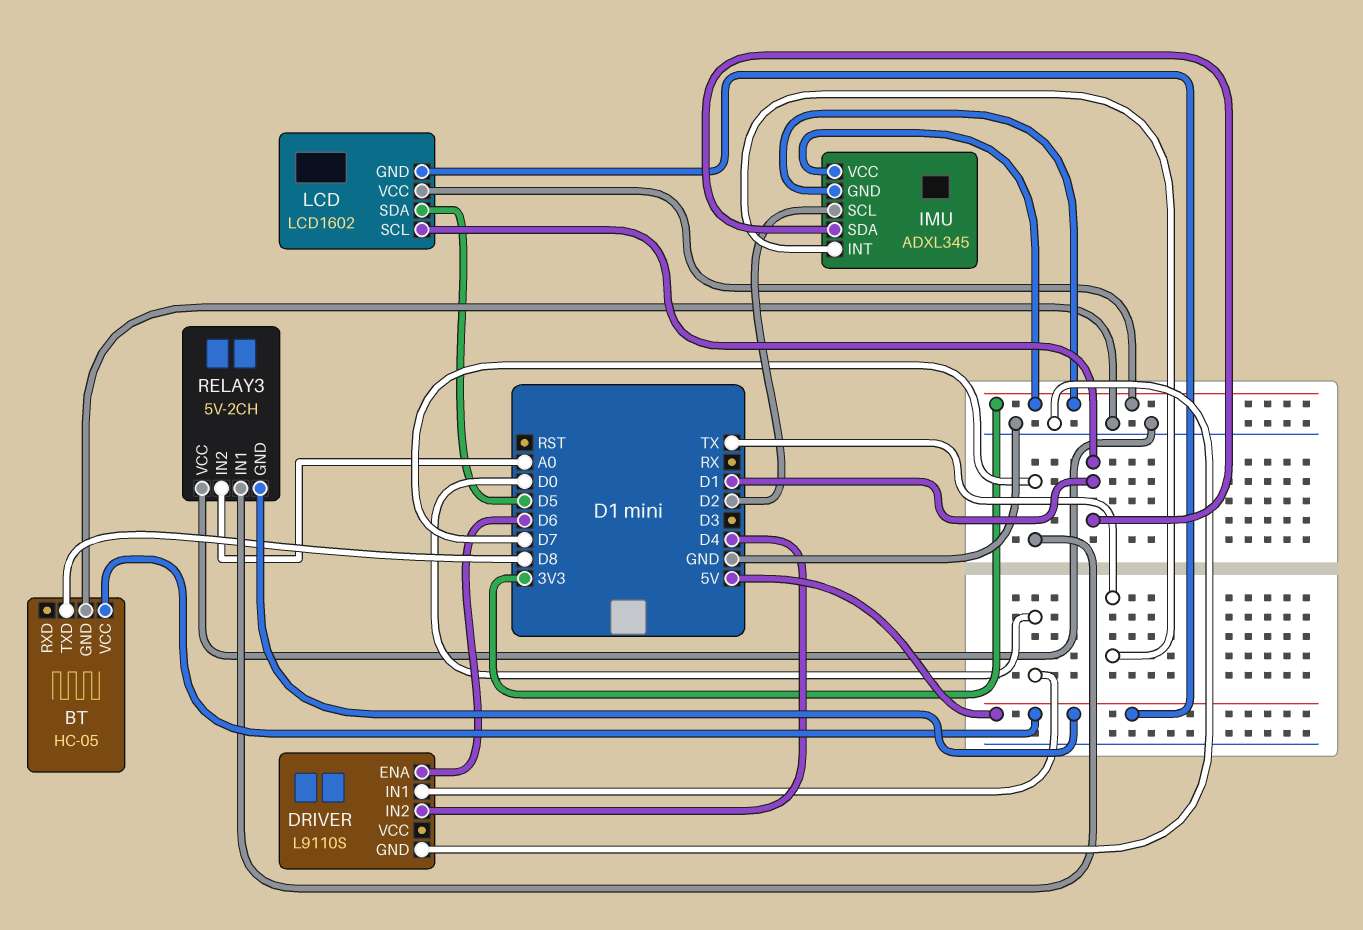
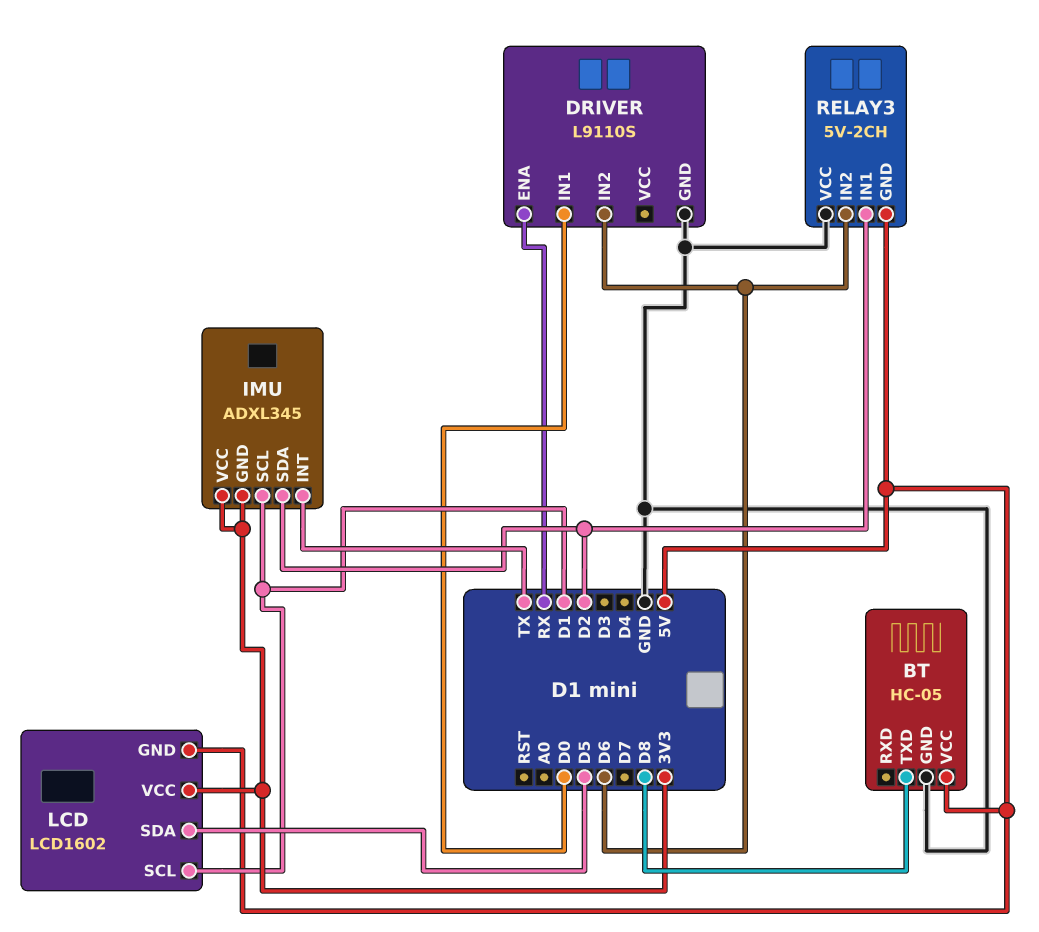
DRIVER pin ENA: D6 -> RX
DRIVER pin IN2: D4 -> D6
IMU pin SCL: D2 -> D1
IMU pin SDA: D1 -> D2
RELAY3 pin IN1: D7 -> D2
RELAY3 pin IN2: A0 -> D6

